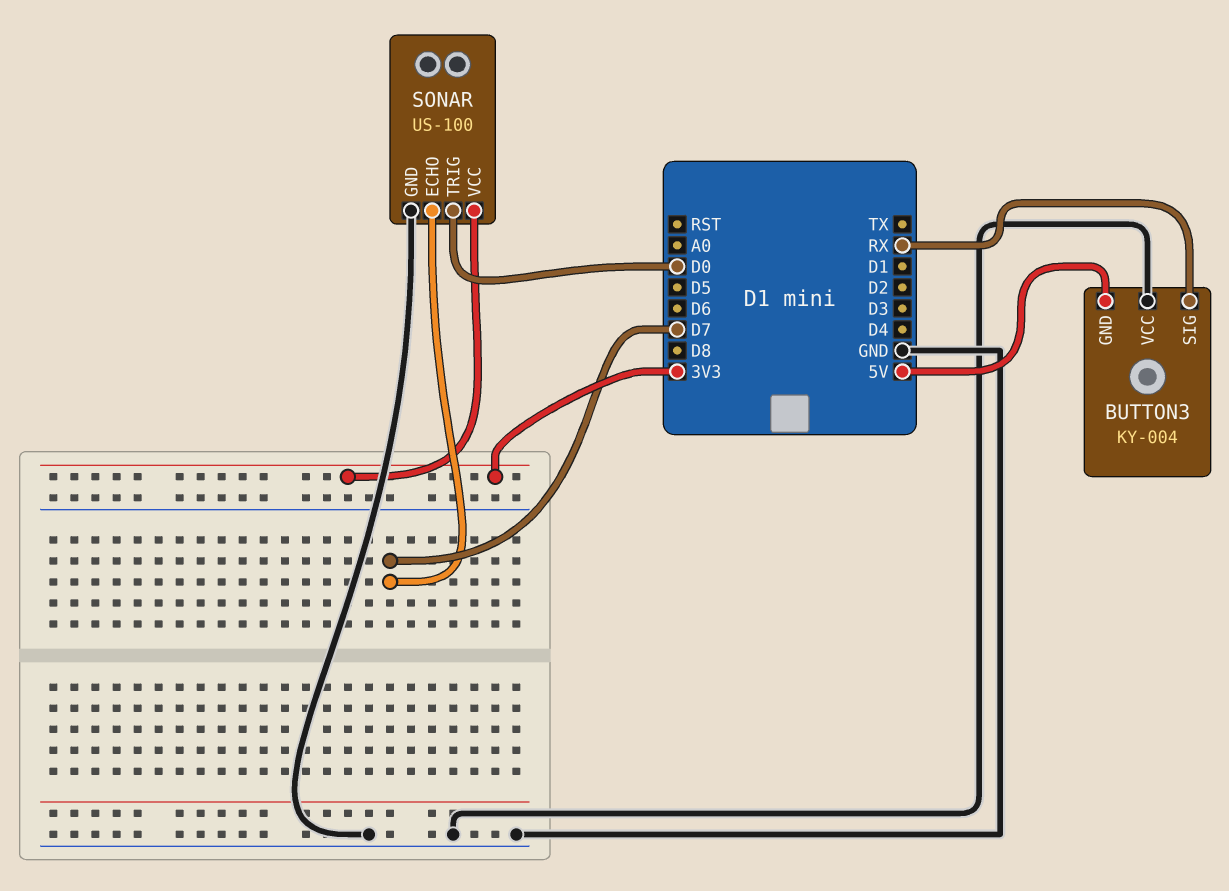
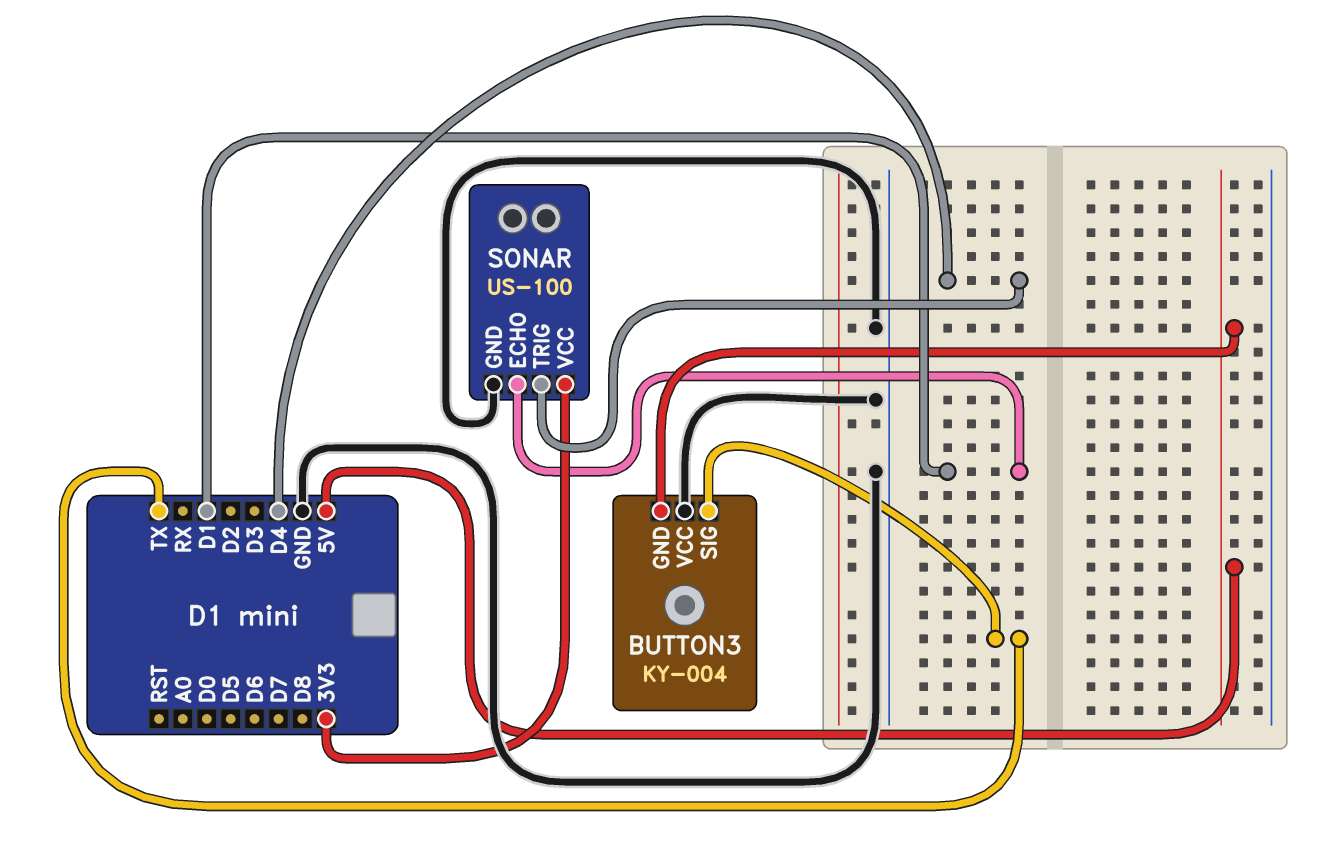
BUTTON3 pin SIG: RX -> TX
SONAR pin ECHO: D7 -> D1
SONAR pin TRIG: D0 -> D4

